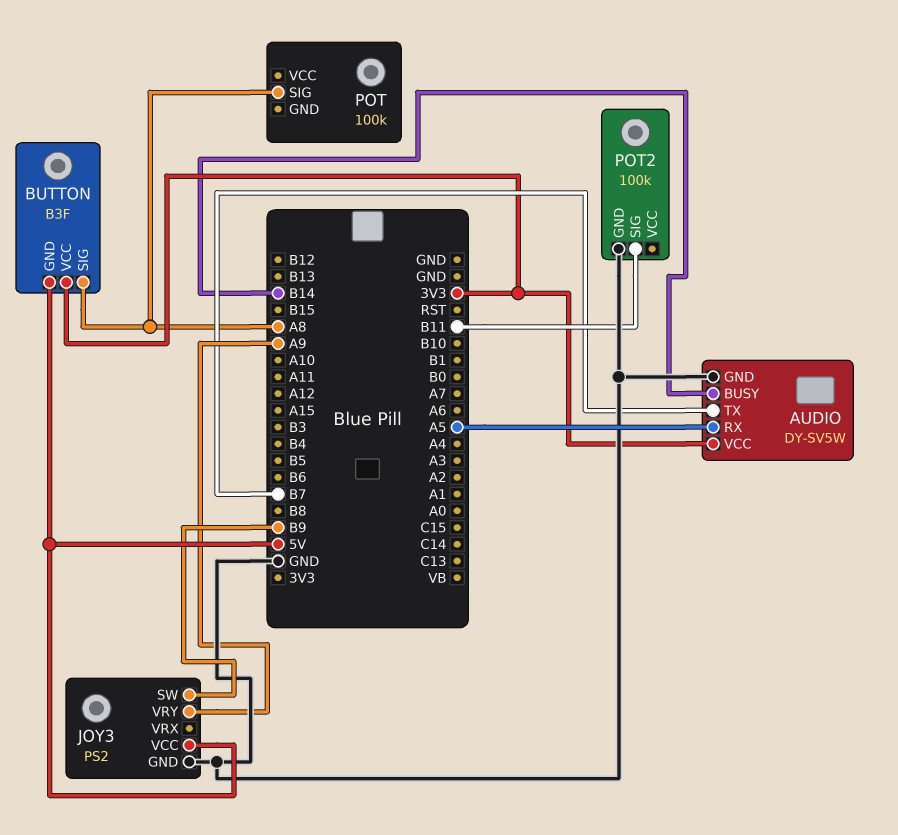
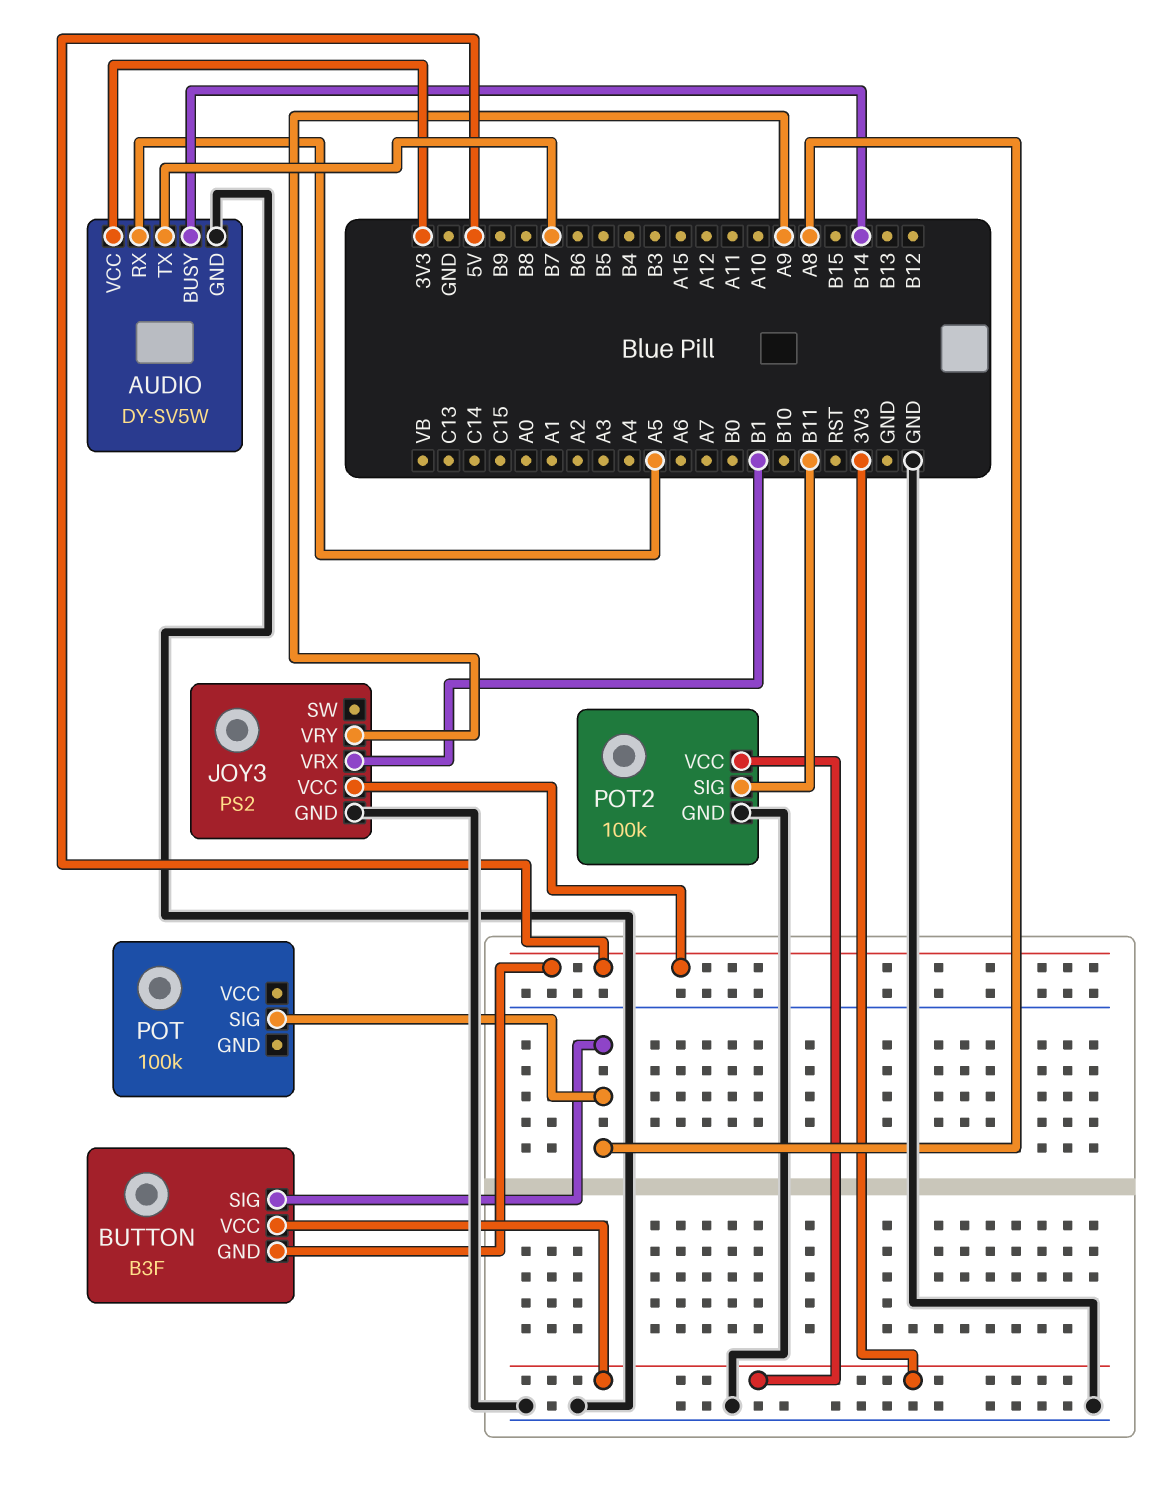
JOY3 pin SW: B9 -> none
JOY3 pin VRX: none -> B1
POT2 pin VCC: none -> 3V3

